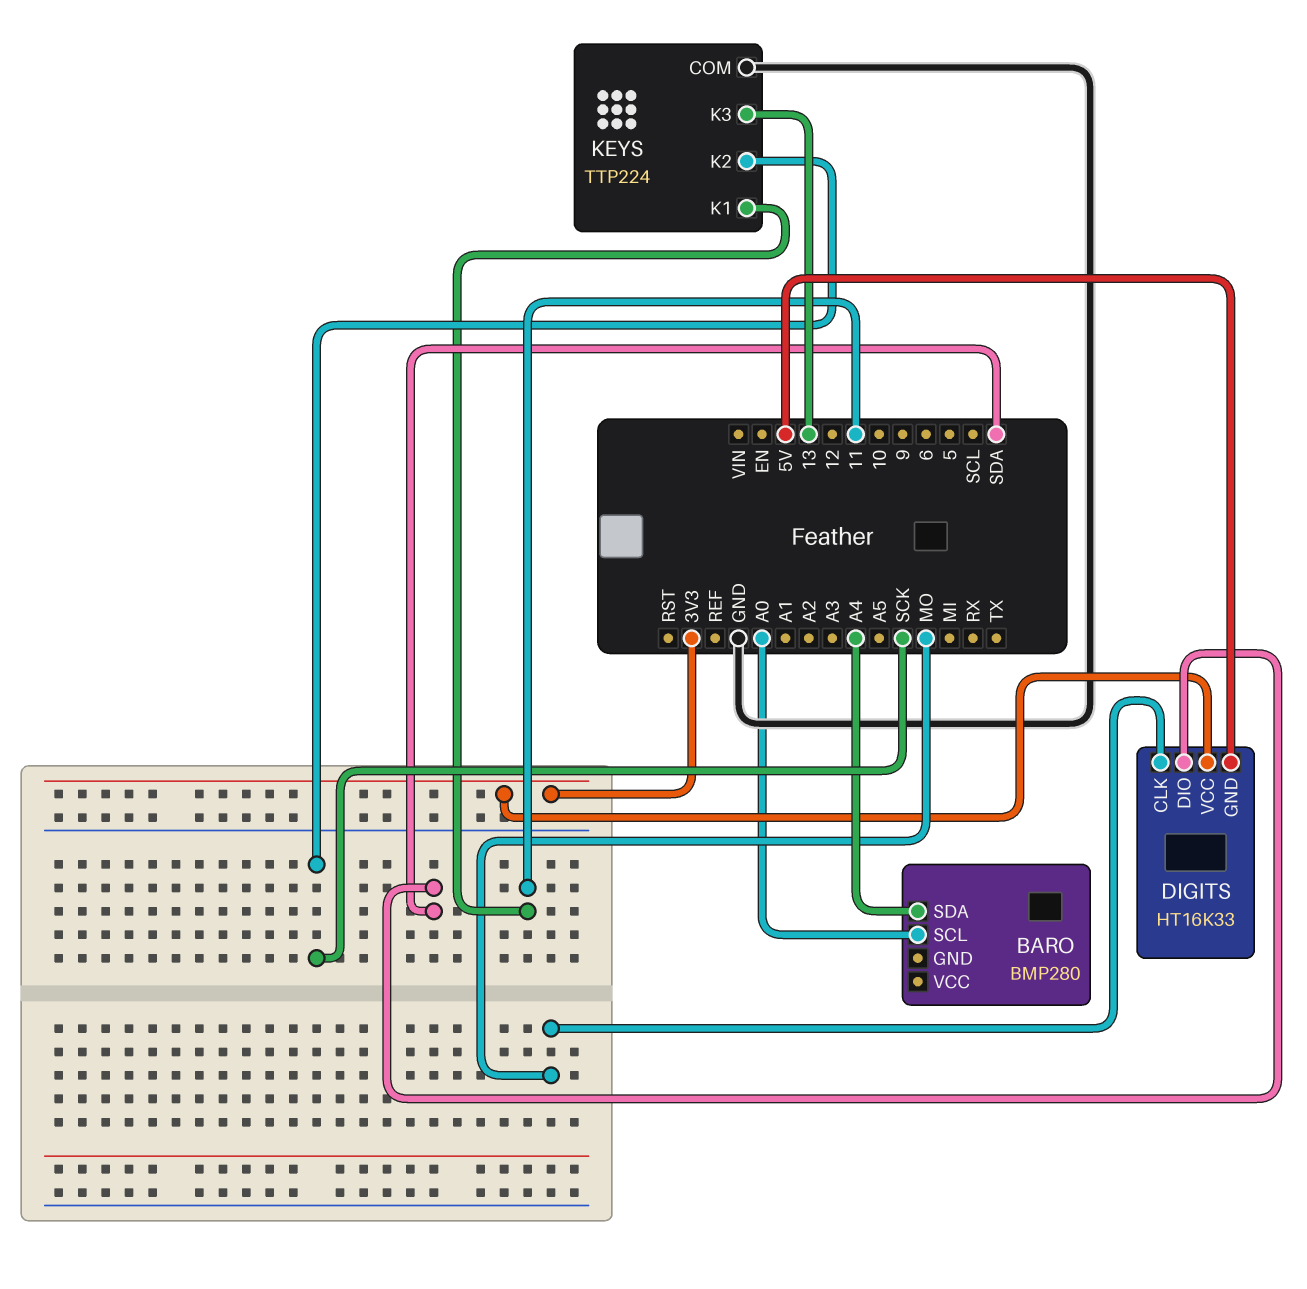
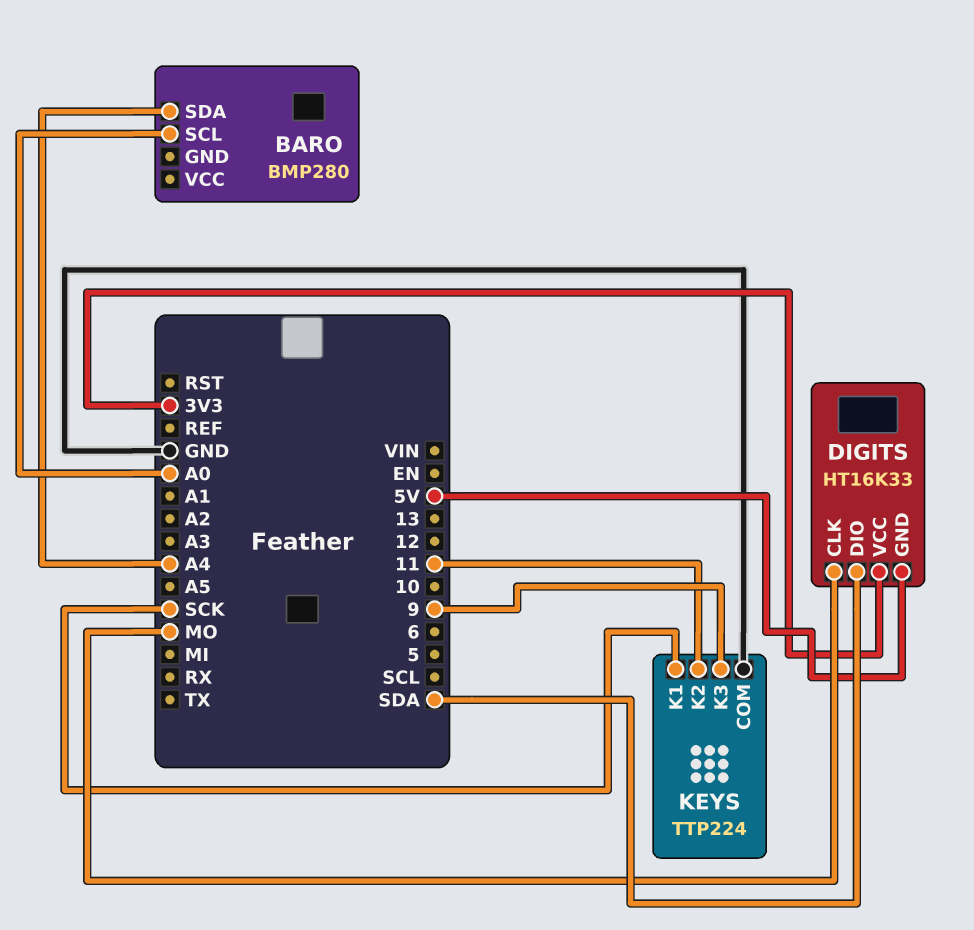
KEYS pin K1: 11 -> SCK
KEYS pin K2: SCK -> 11
KEYS pin K3: 13 -> 9

